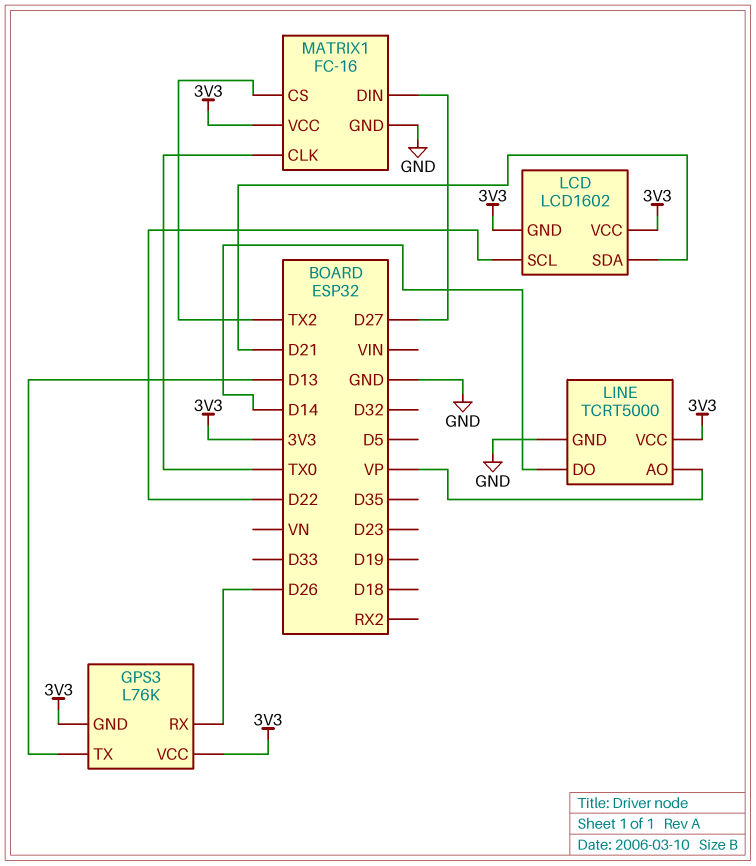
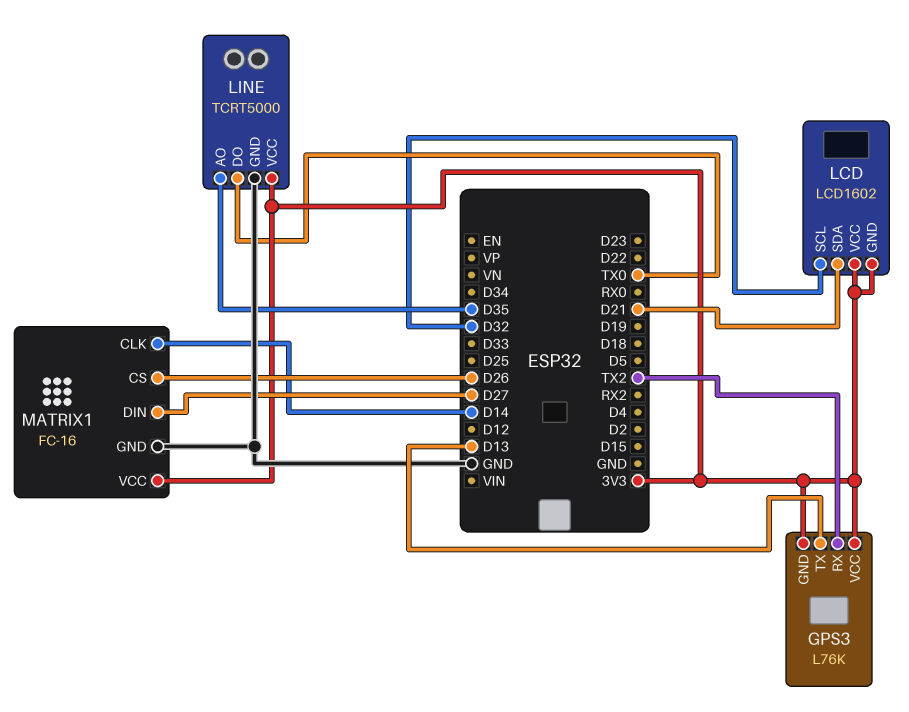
GPS3 pin RX: D26 -> TX2
LCD pin SCL: D22 -> D32
LINE pin AO: VP -> D35
LINE pin DO: D14 -> TX0
MATRIX1 pin CLK: TX0 -> D14
MATRIX1 pin CS: TX2 -> D26

